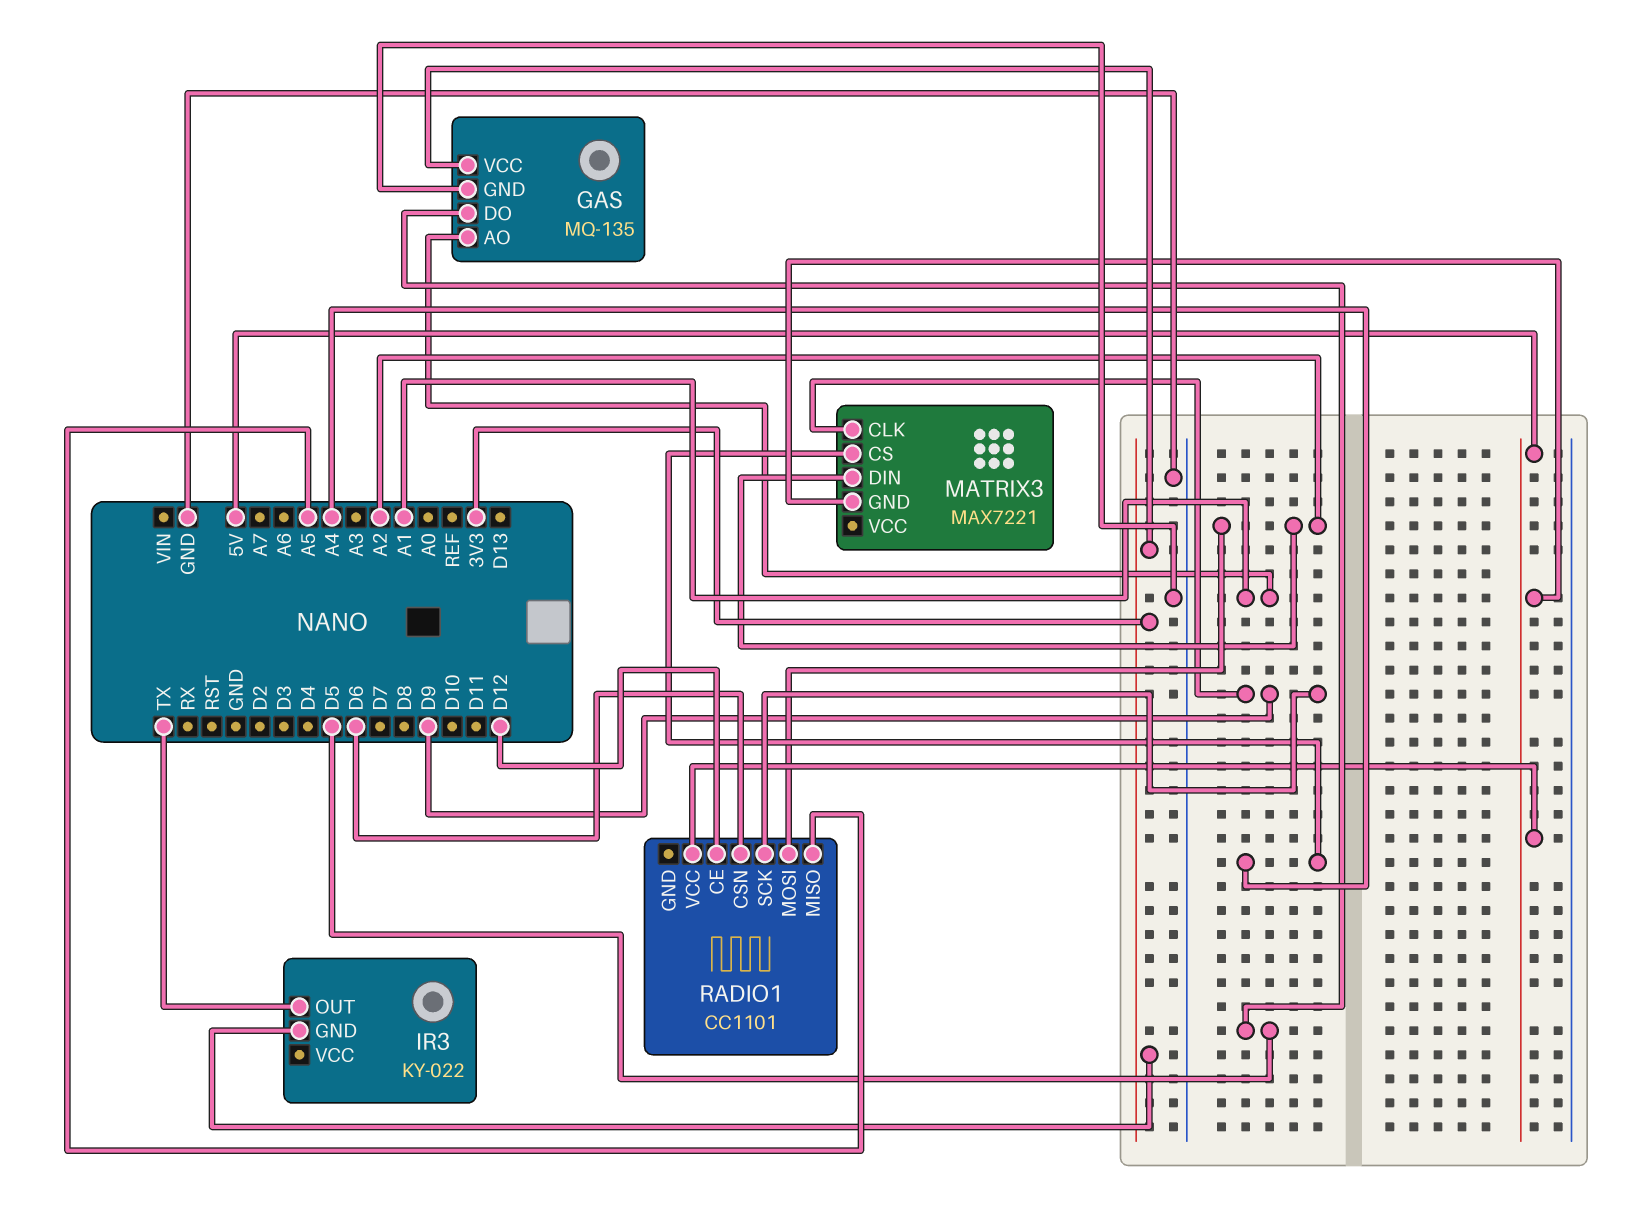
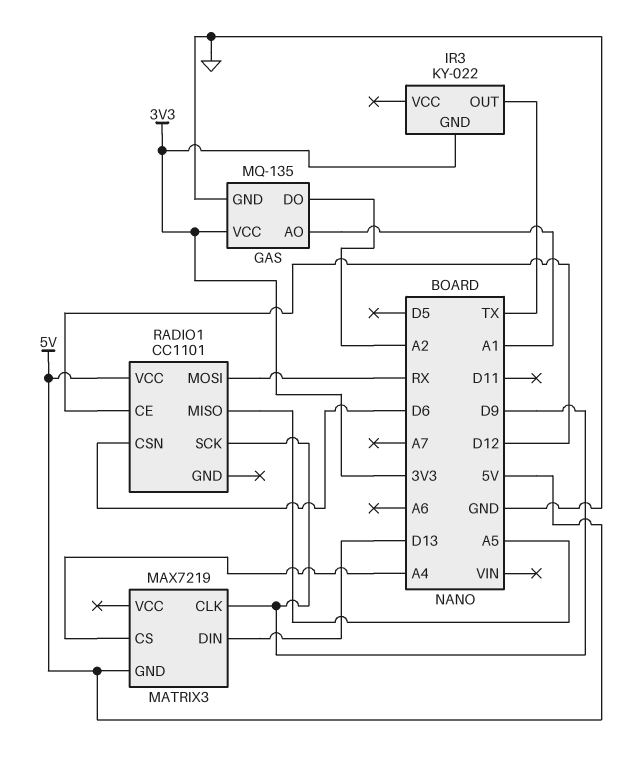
GAS pin DO: D5 -> A2
MATRIX3: MAX7221 -> MAX7219
MATRIX3 pin DIN: A2 -> D13
RADIO1 pin MOSI: A2 -> RX

